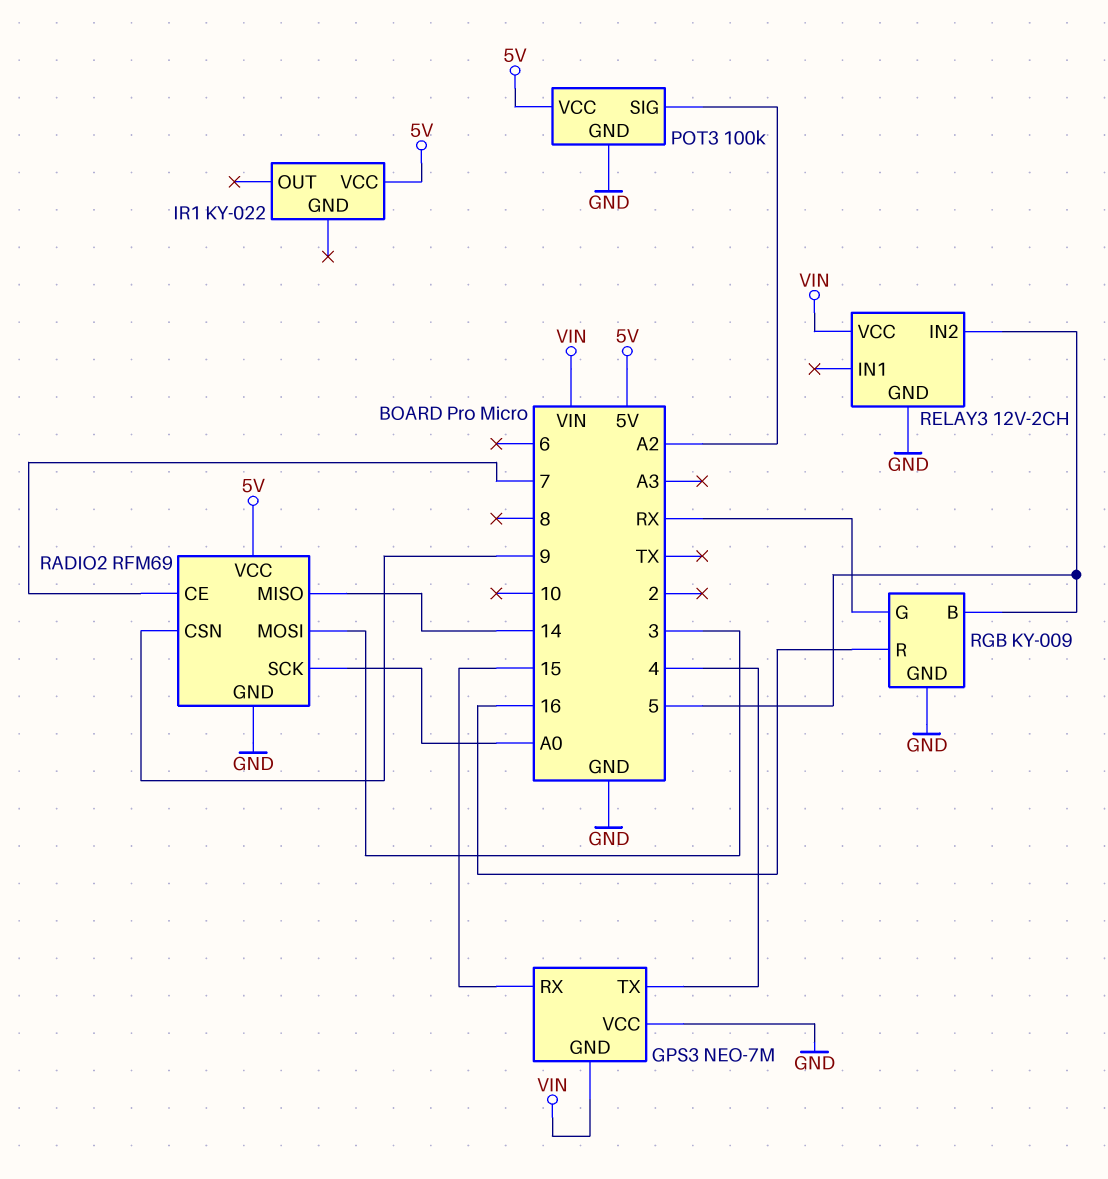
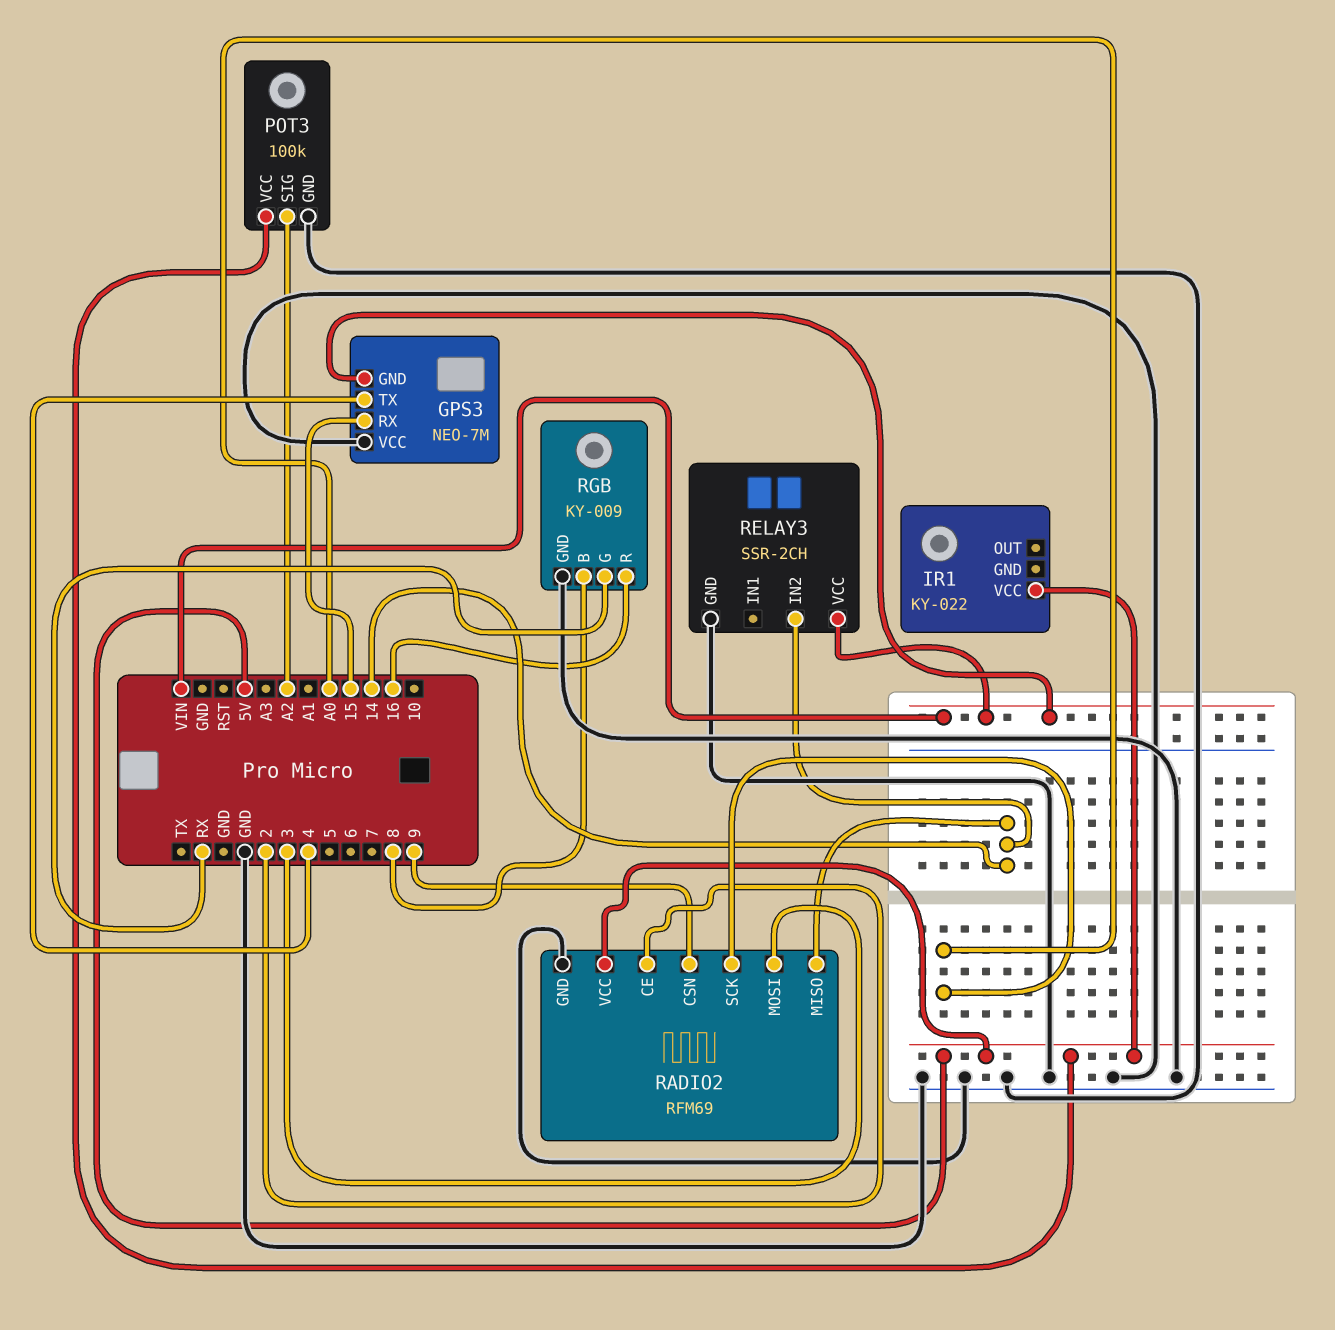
RADIO2 pin CE: 7 -> 2
RELAY3: 12V-2CH -> SSR-2CH
RELAY3 pin IN2: 5 -> 14
RGB pin B: 5 -> 8

